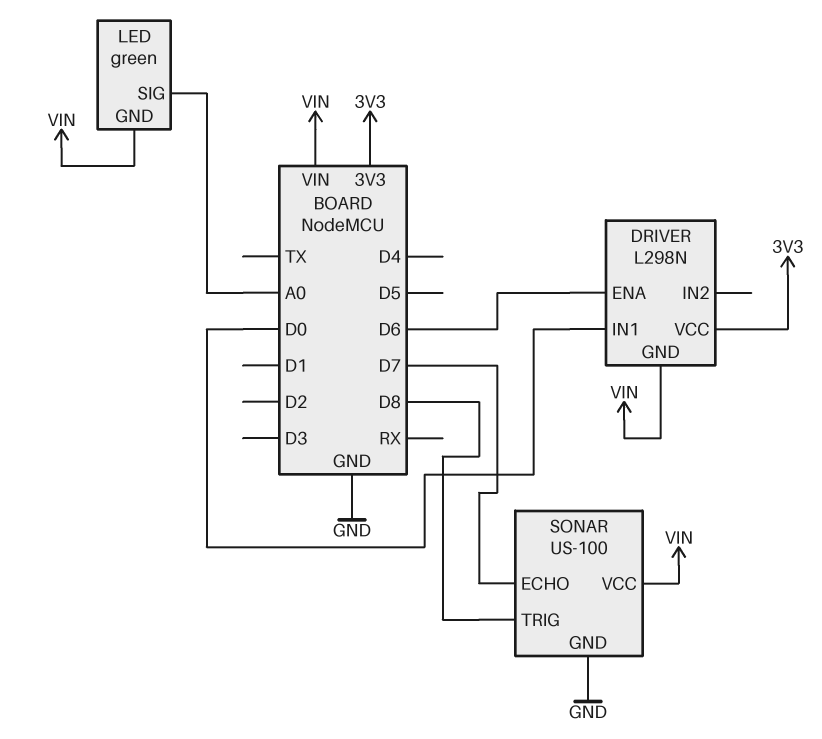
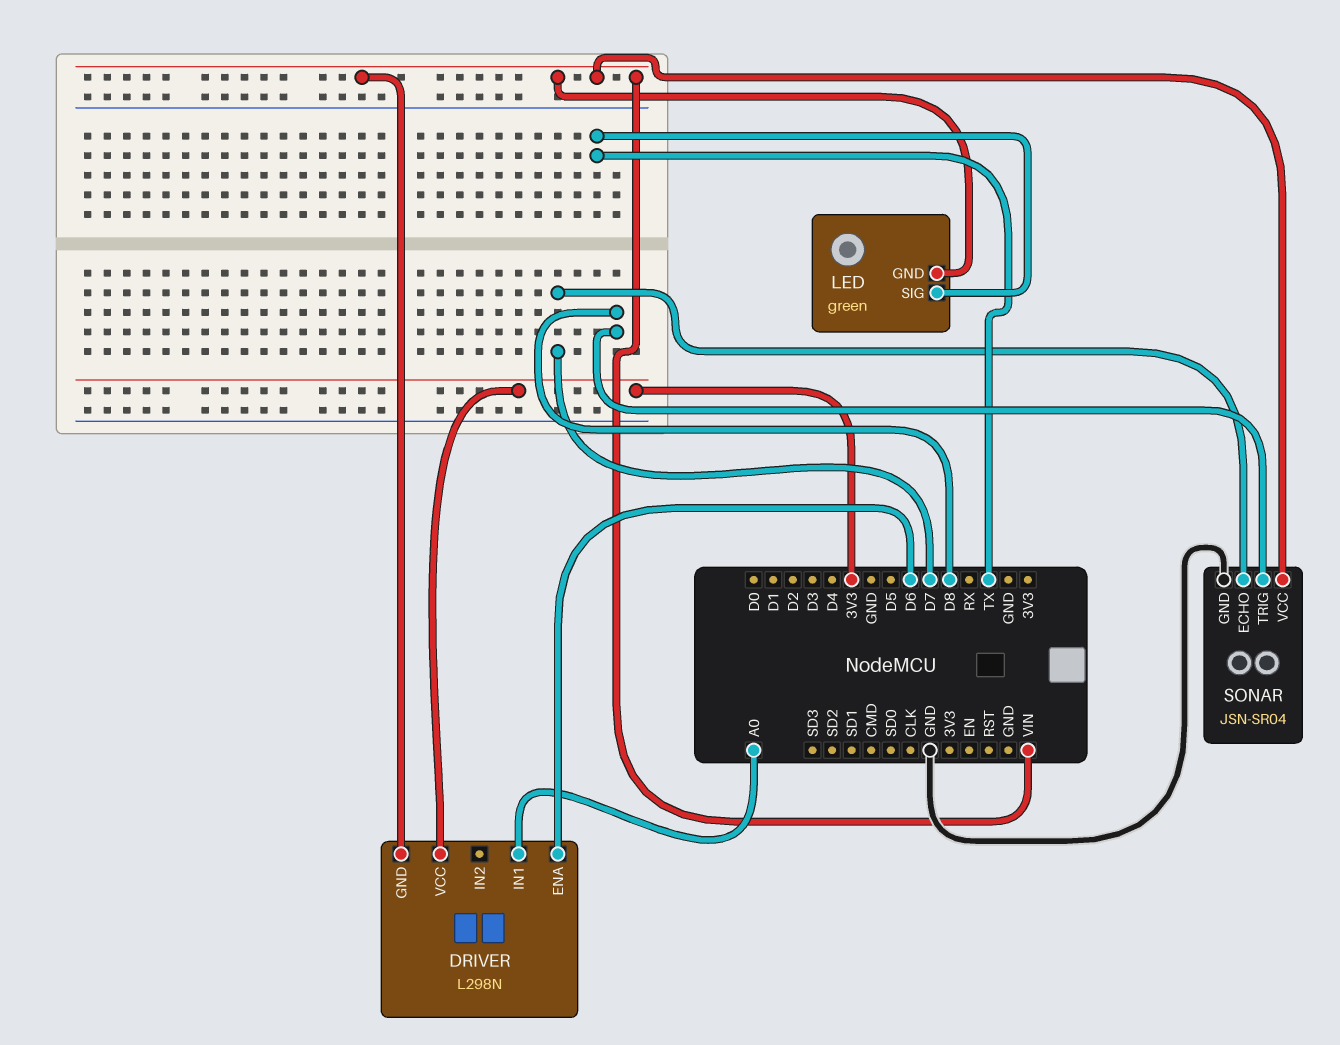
DRIVER pin IN1: D0 -> A0
LED pin SIG: A0 -> TX
SONAR: US-100 -> JSN-SR04

